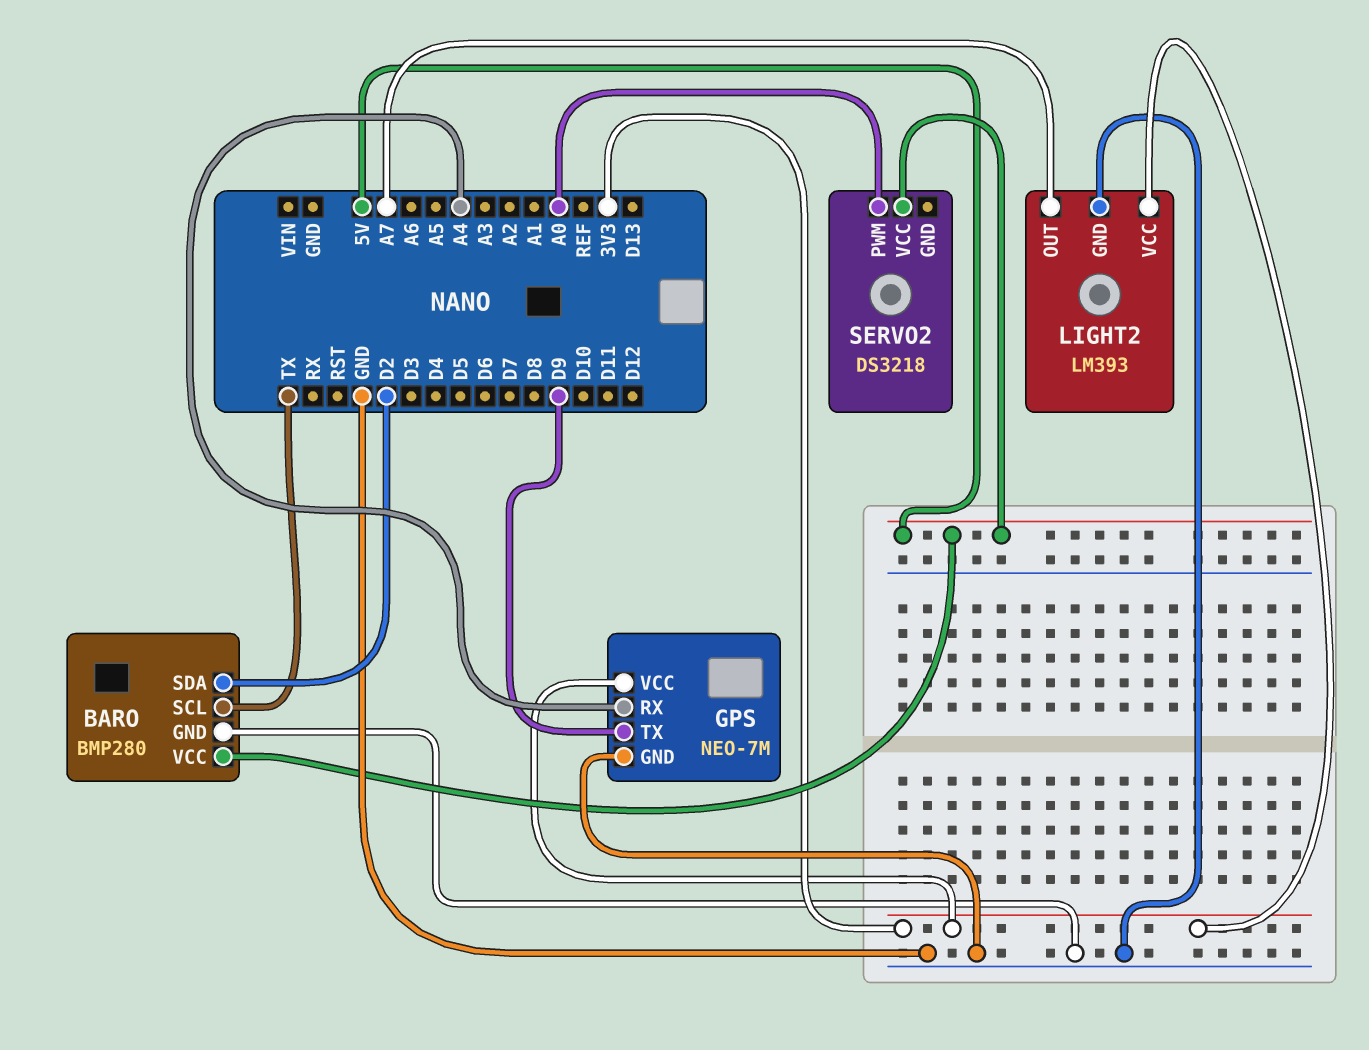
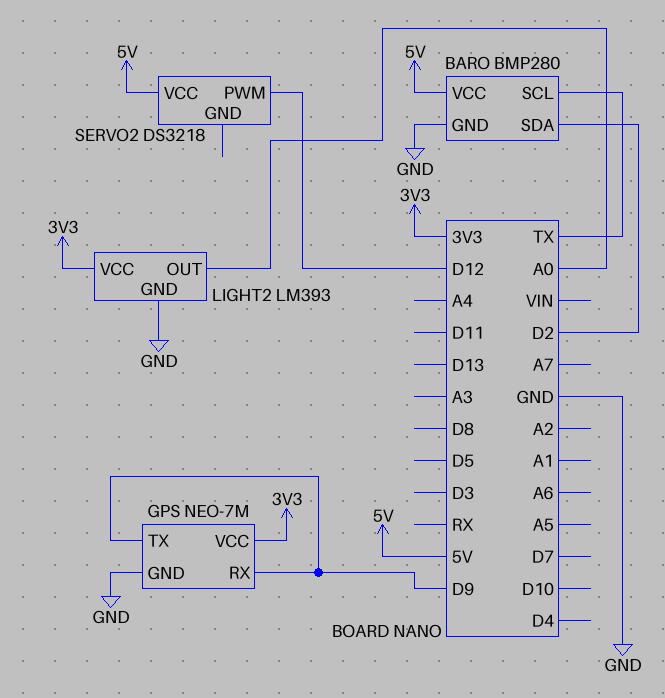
GPS pin RX: A4 -> D9
LIGHT2 pin OUT: A7 -> A0
SERVO2 pin PWM: A0 -> D12

